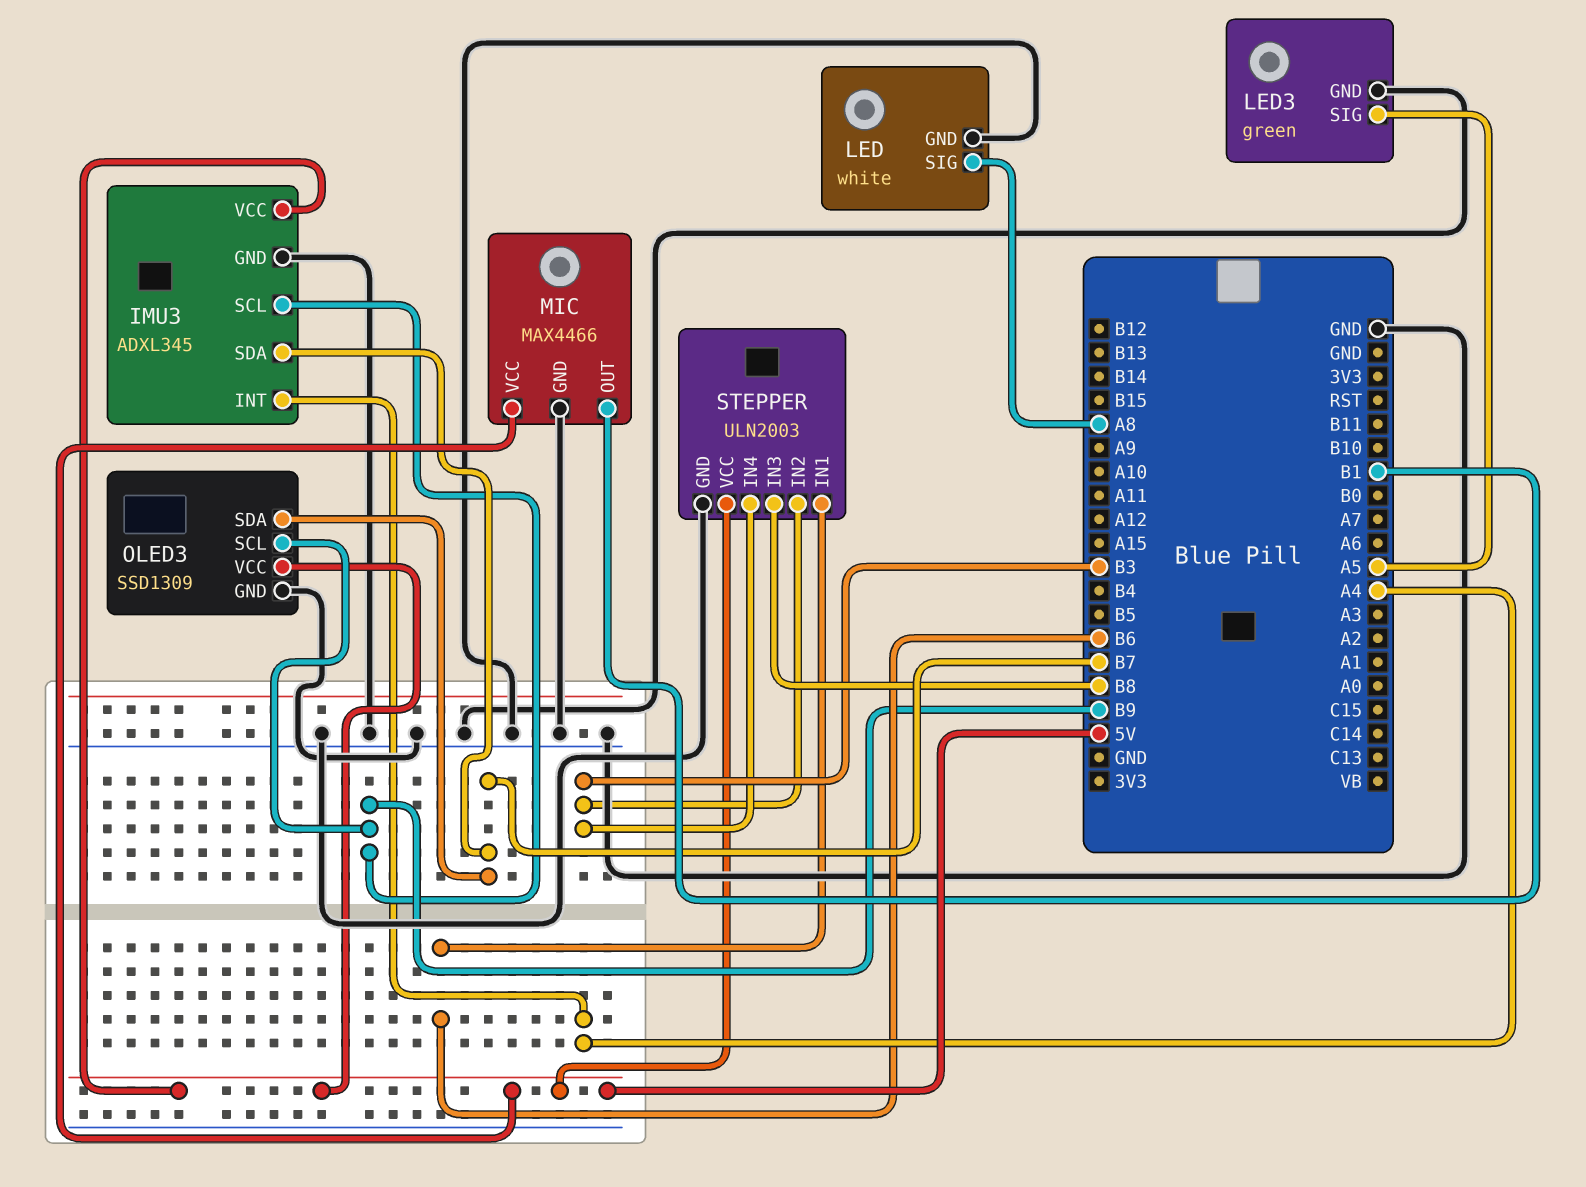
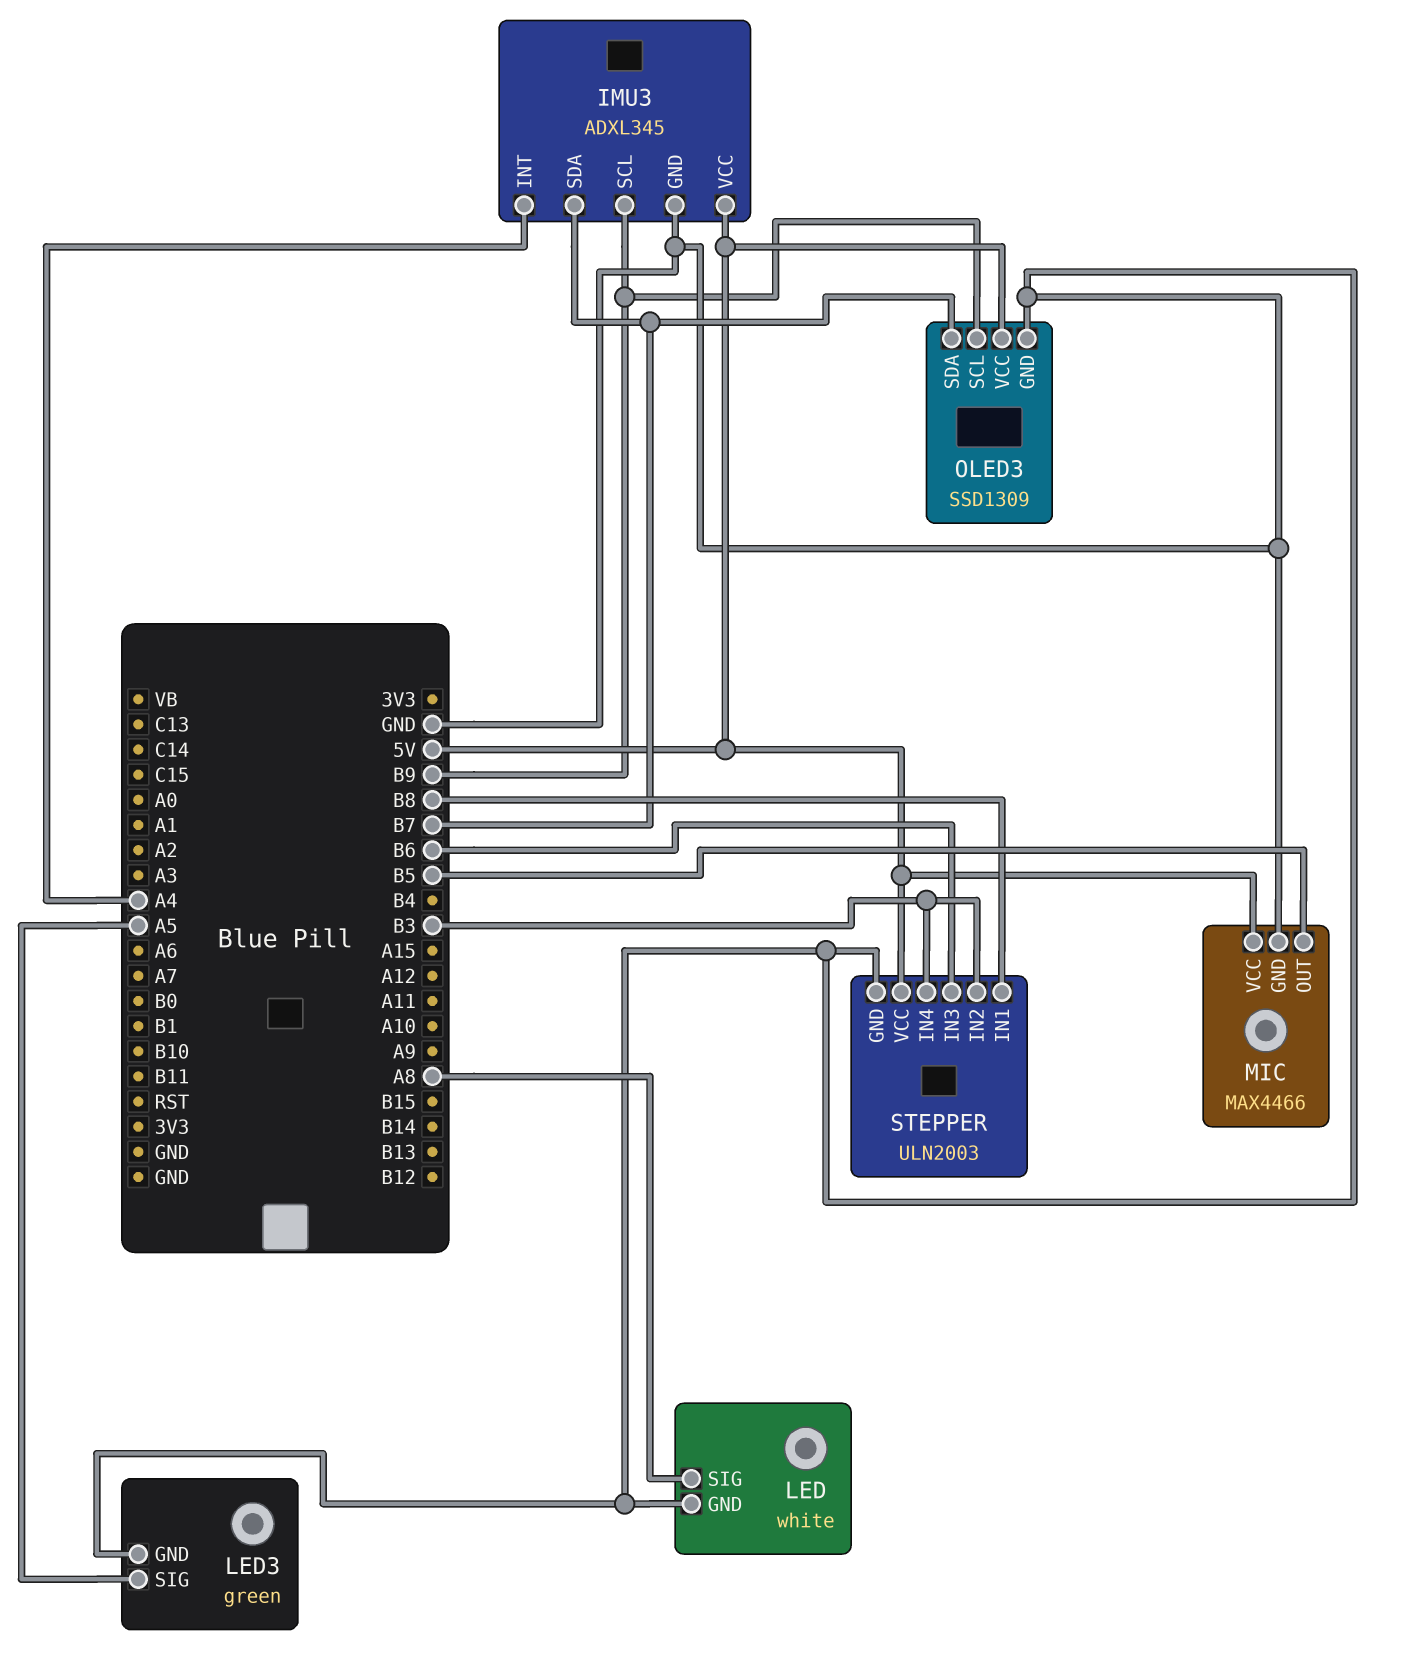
MIC pin OUT: B1 -> B5
STEPPER pin IN1: B6 -> B8
STEPPER pin IN3: B8 -> B6

